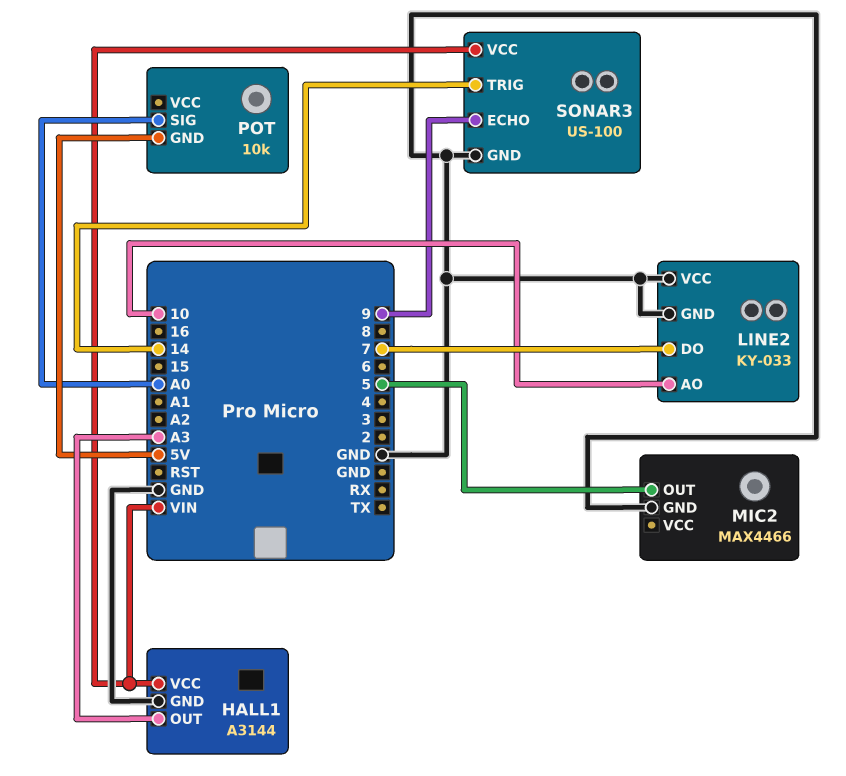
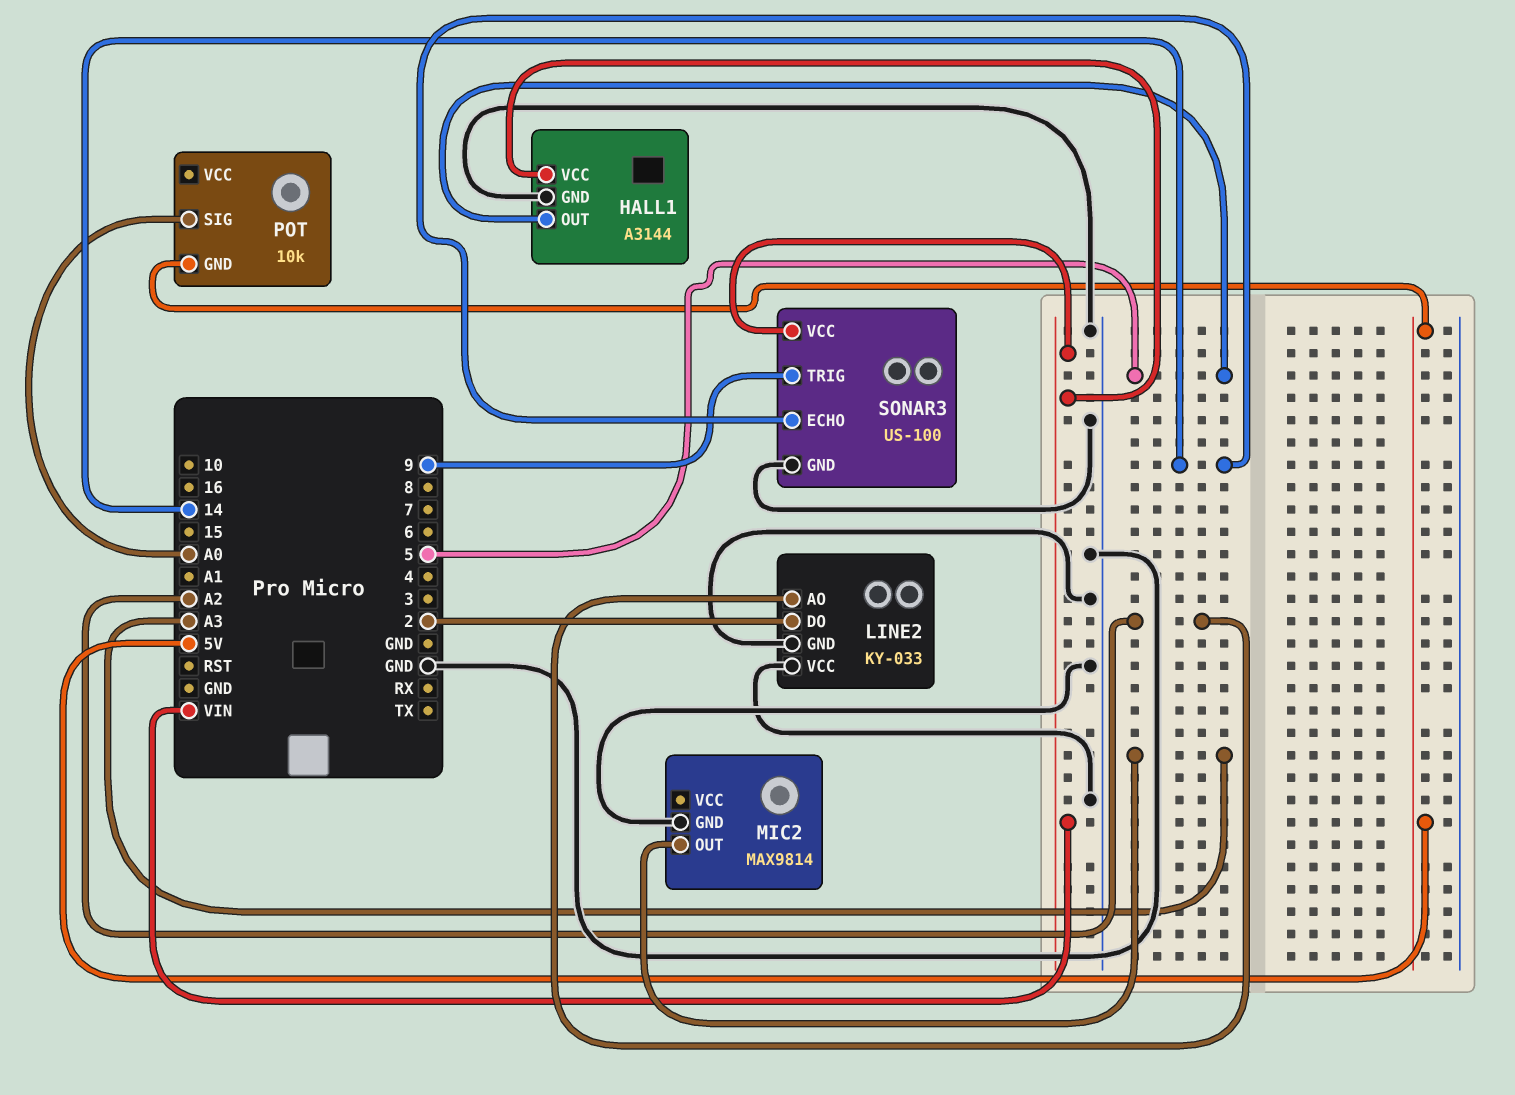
HALL1 pin OUT: A3 -> 5
LINE2 pin AO: 10 -> A2
LINE2 pin DO: 7 -> 2
MIC2: MAX4466 -> MAX9814
MIC2 pin OUT: 5 -> A3
SONAR3 pin ECHO: 9 -> 14
SONAR3 pin TRIG: 14 -> 9

